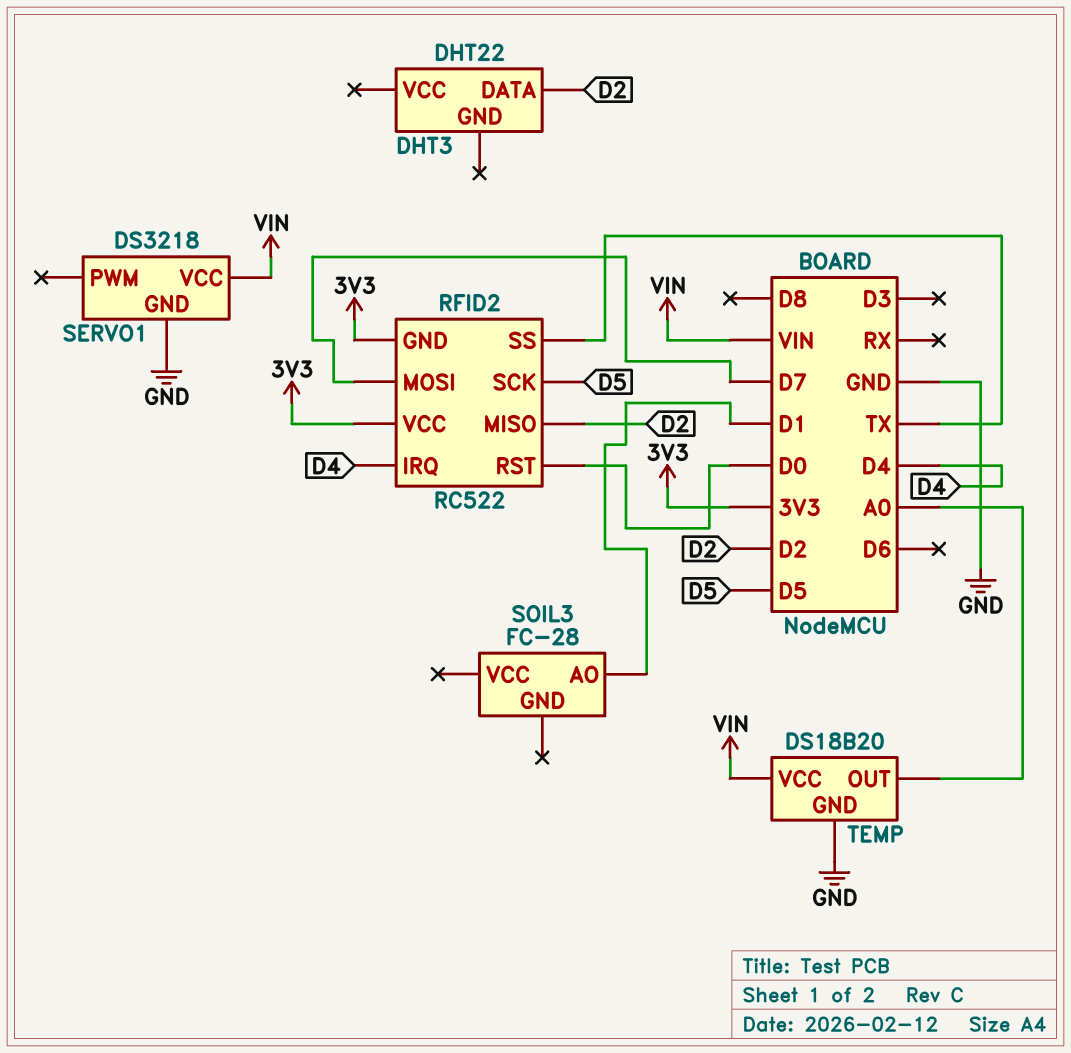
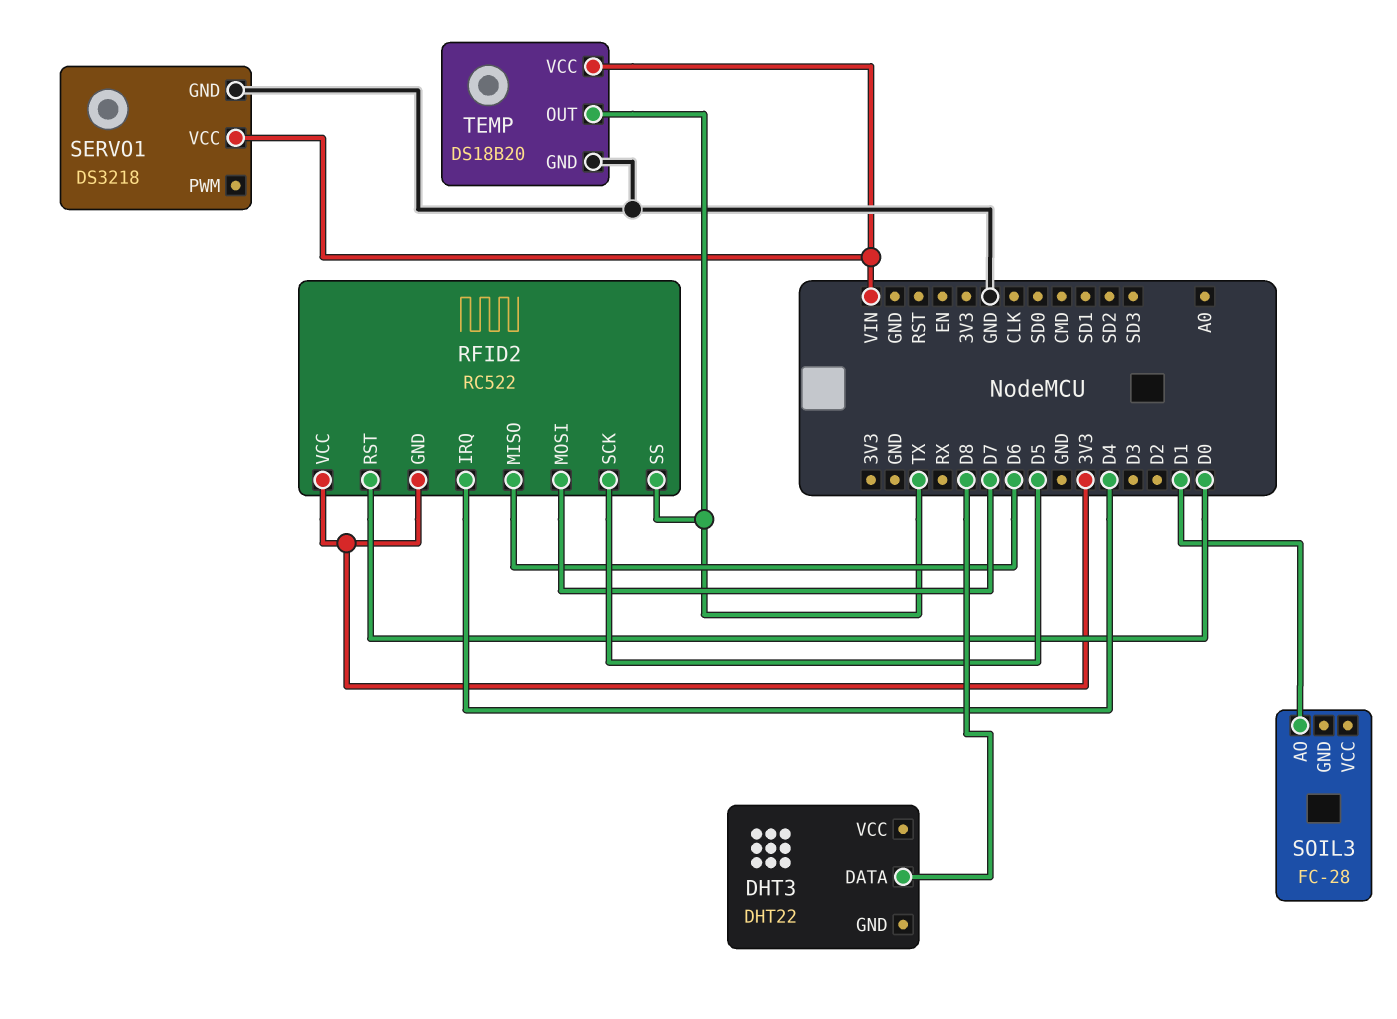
DHT3 pin DATA: D2 -> D8
RFID2 pin MISO: D2 -> D6
TEMP pin OUT: A0 -> TX

